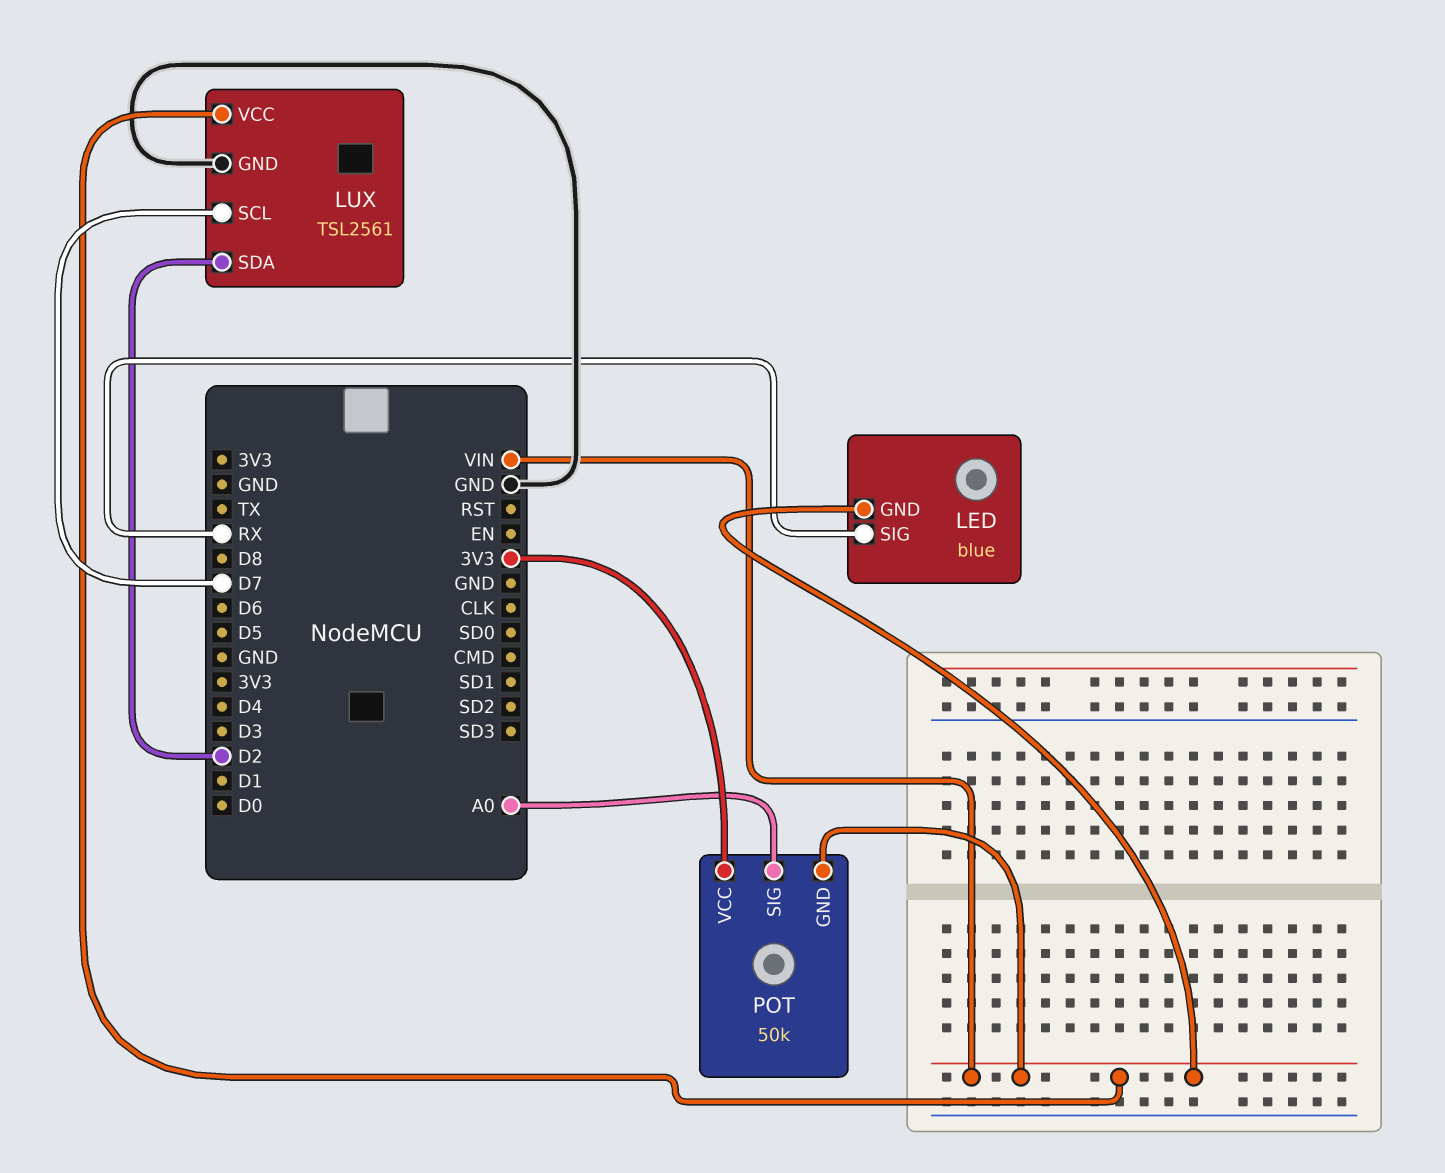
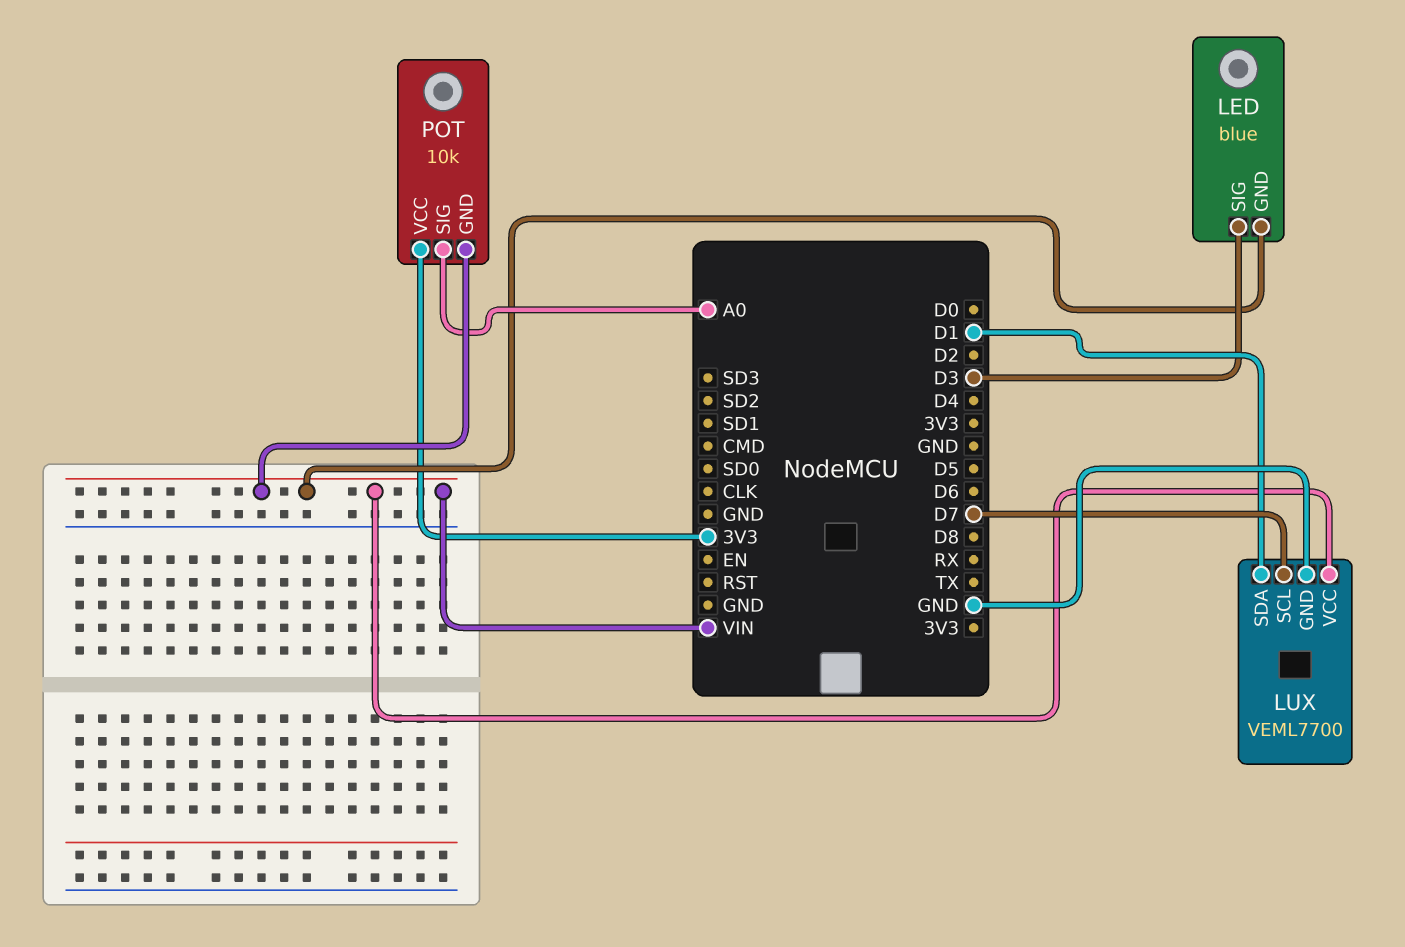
LED pin SIG: RX -> D3
LUX: TSL2561 -> VEML7700
LUX pin SDA: D2 -> D1
POT: 50k -> 10k

